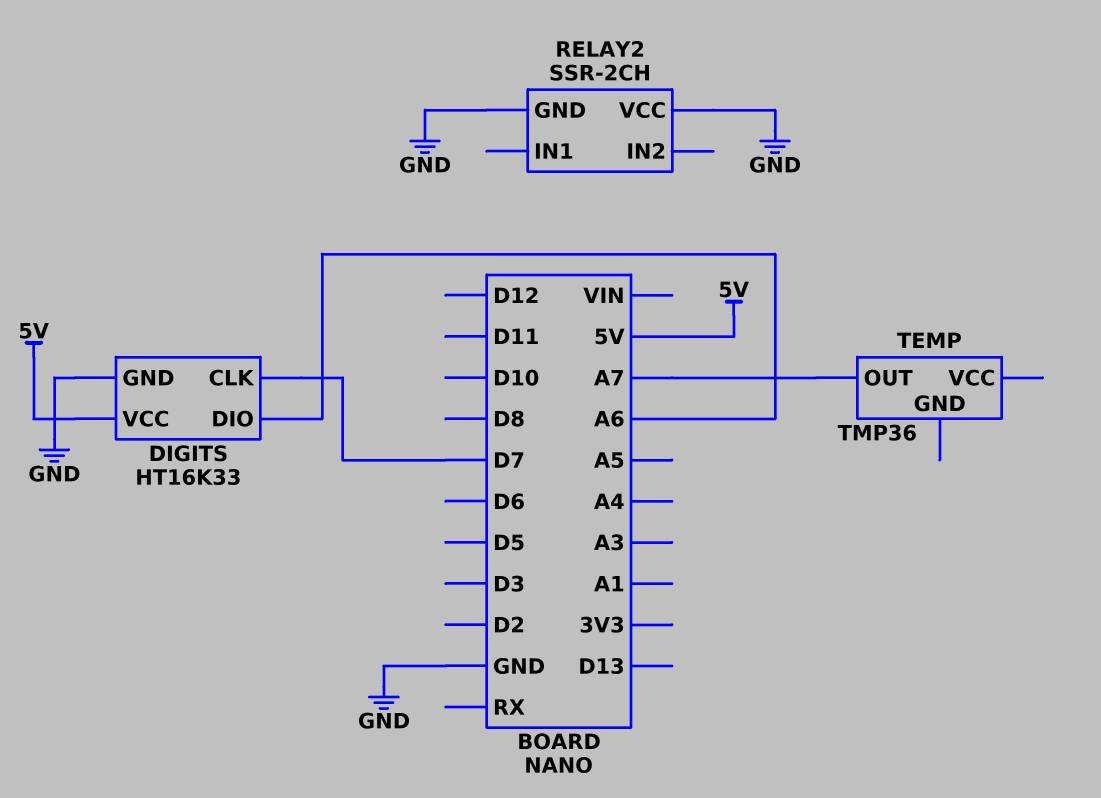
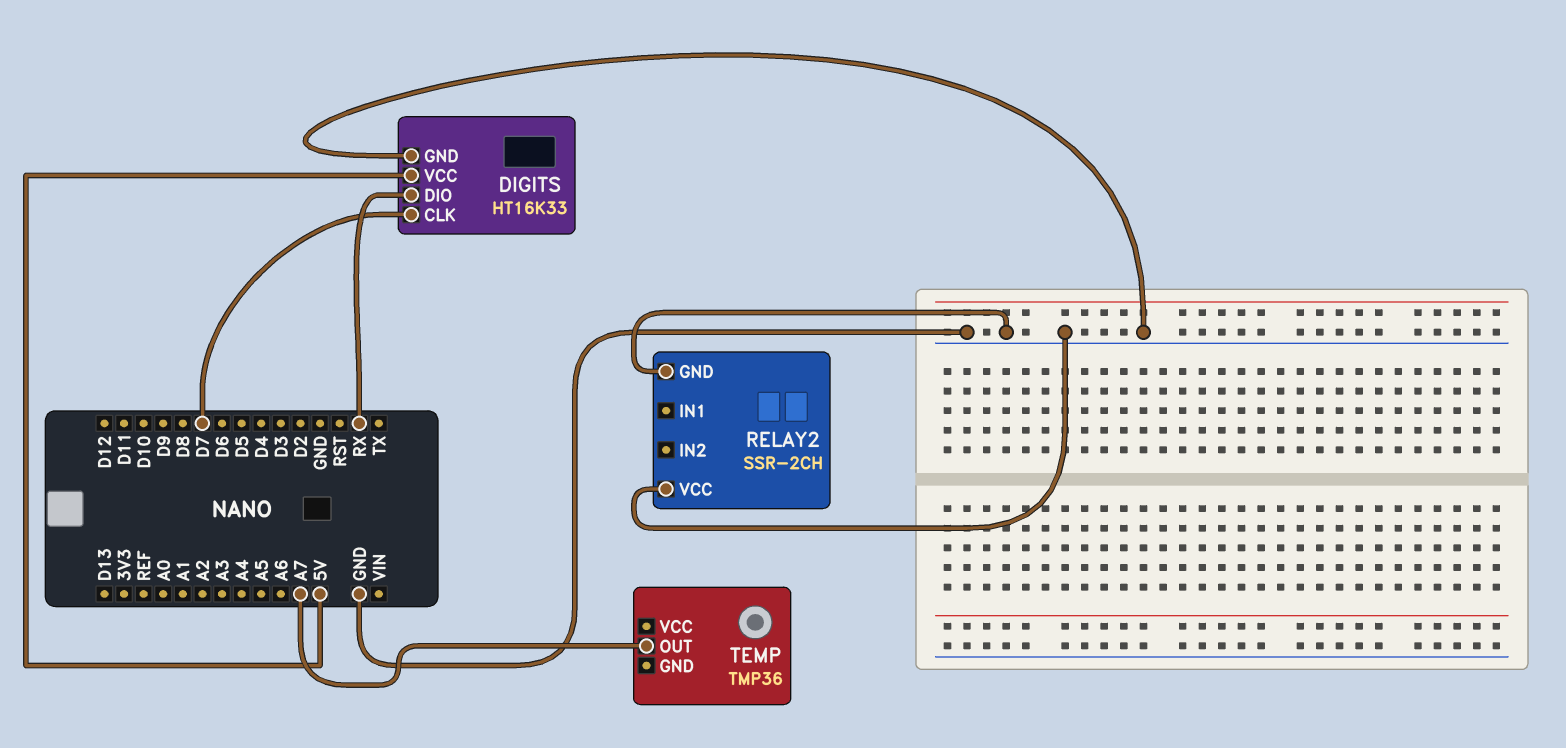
DIGITS pin DIO: A6 -> RX

